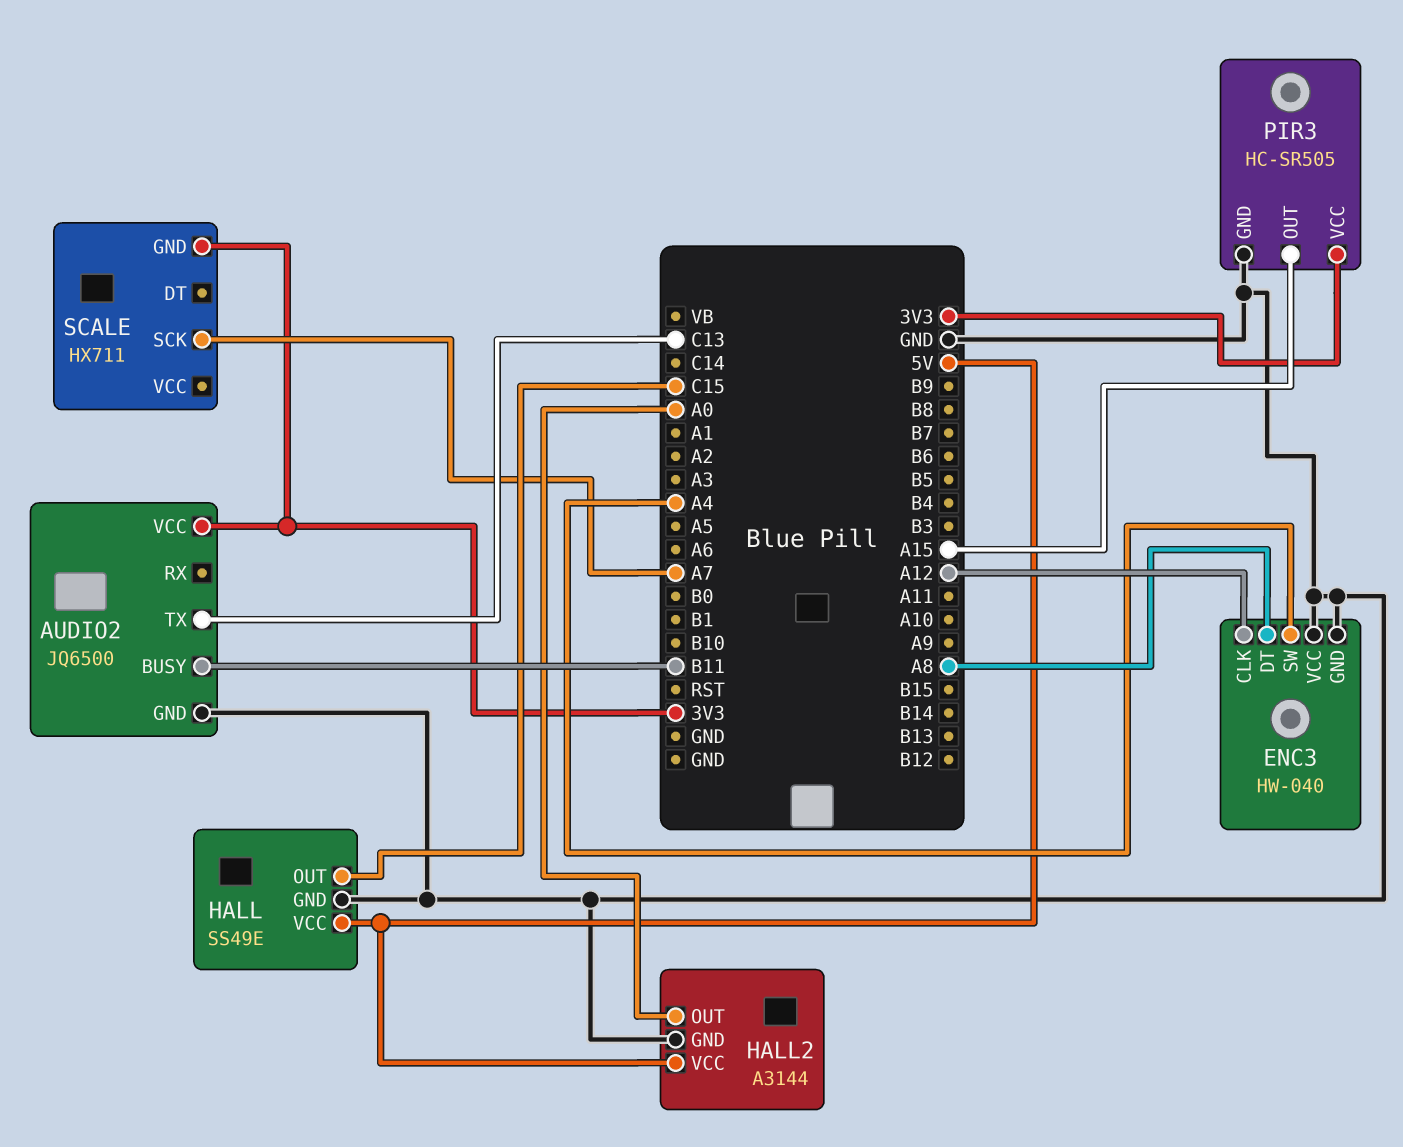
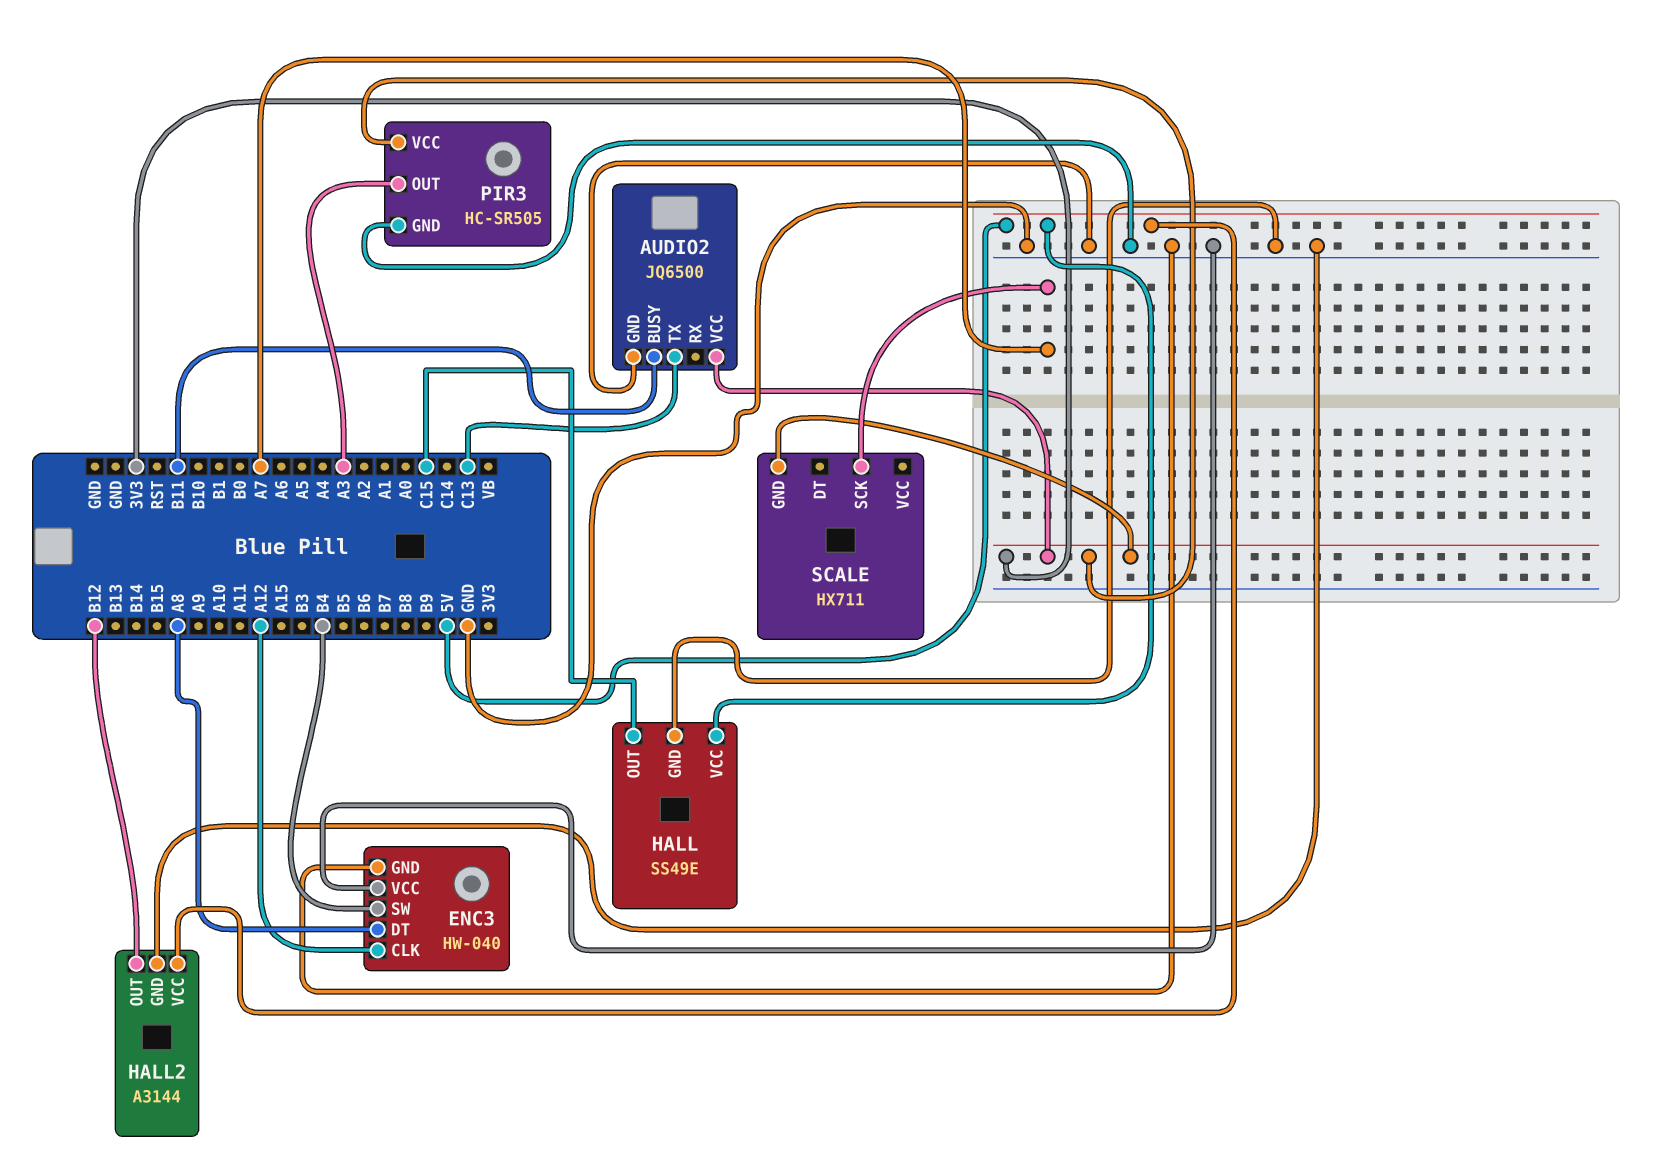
ENC3 pin SW: A4 -> B4
HALL2 pin OUT: A0 -> B12
PIR3 pin OUT: A15 -> A3

